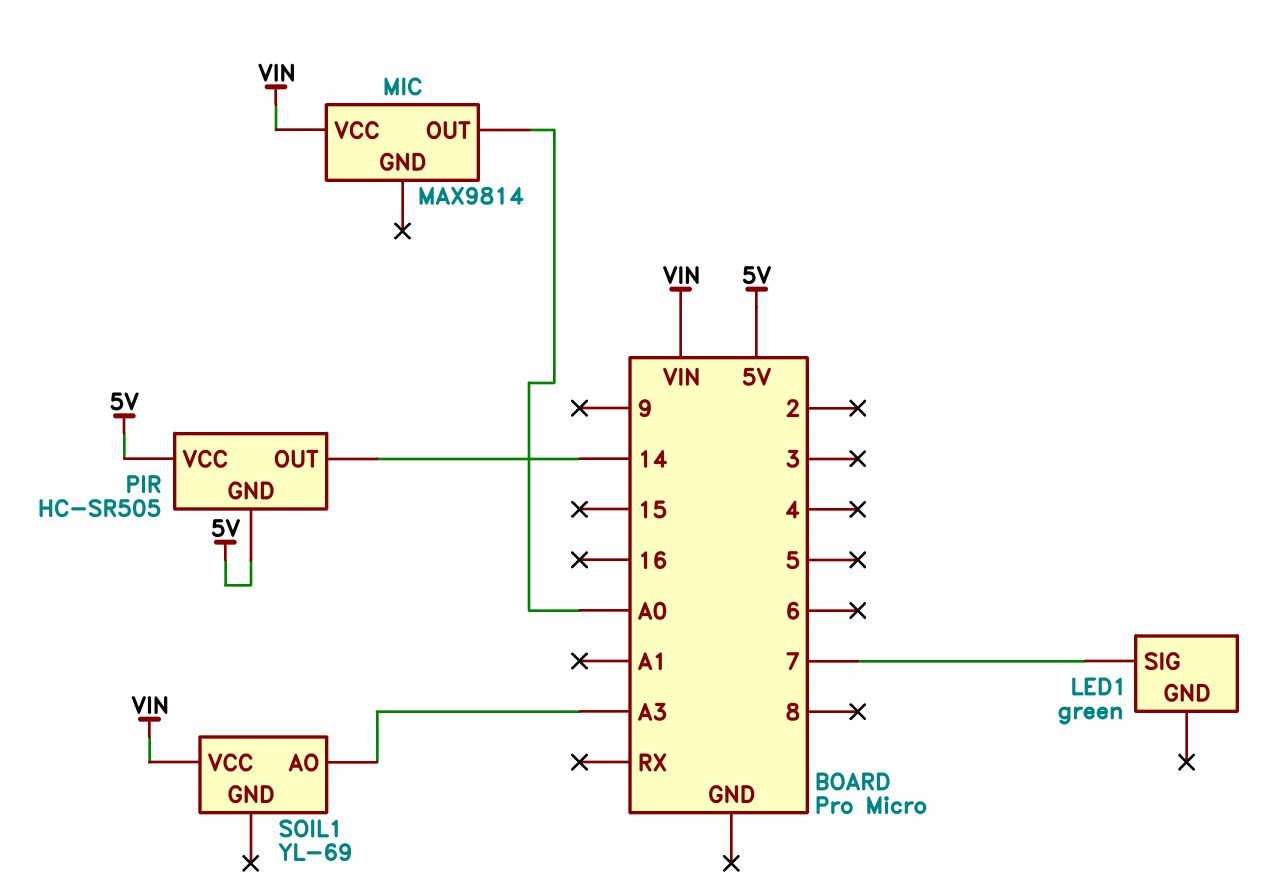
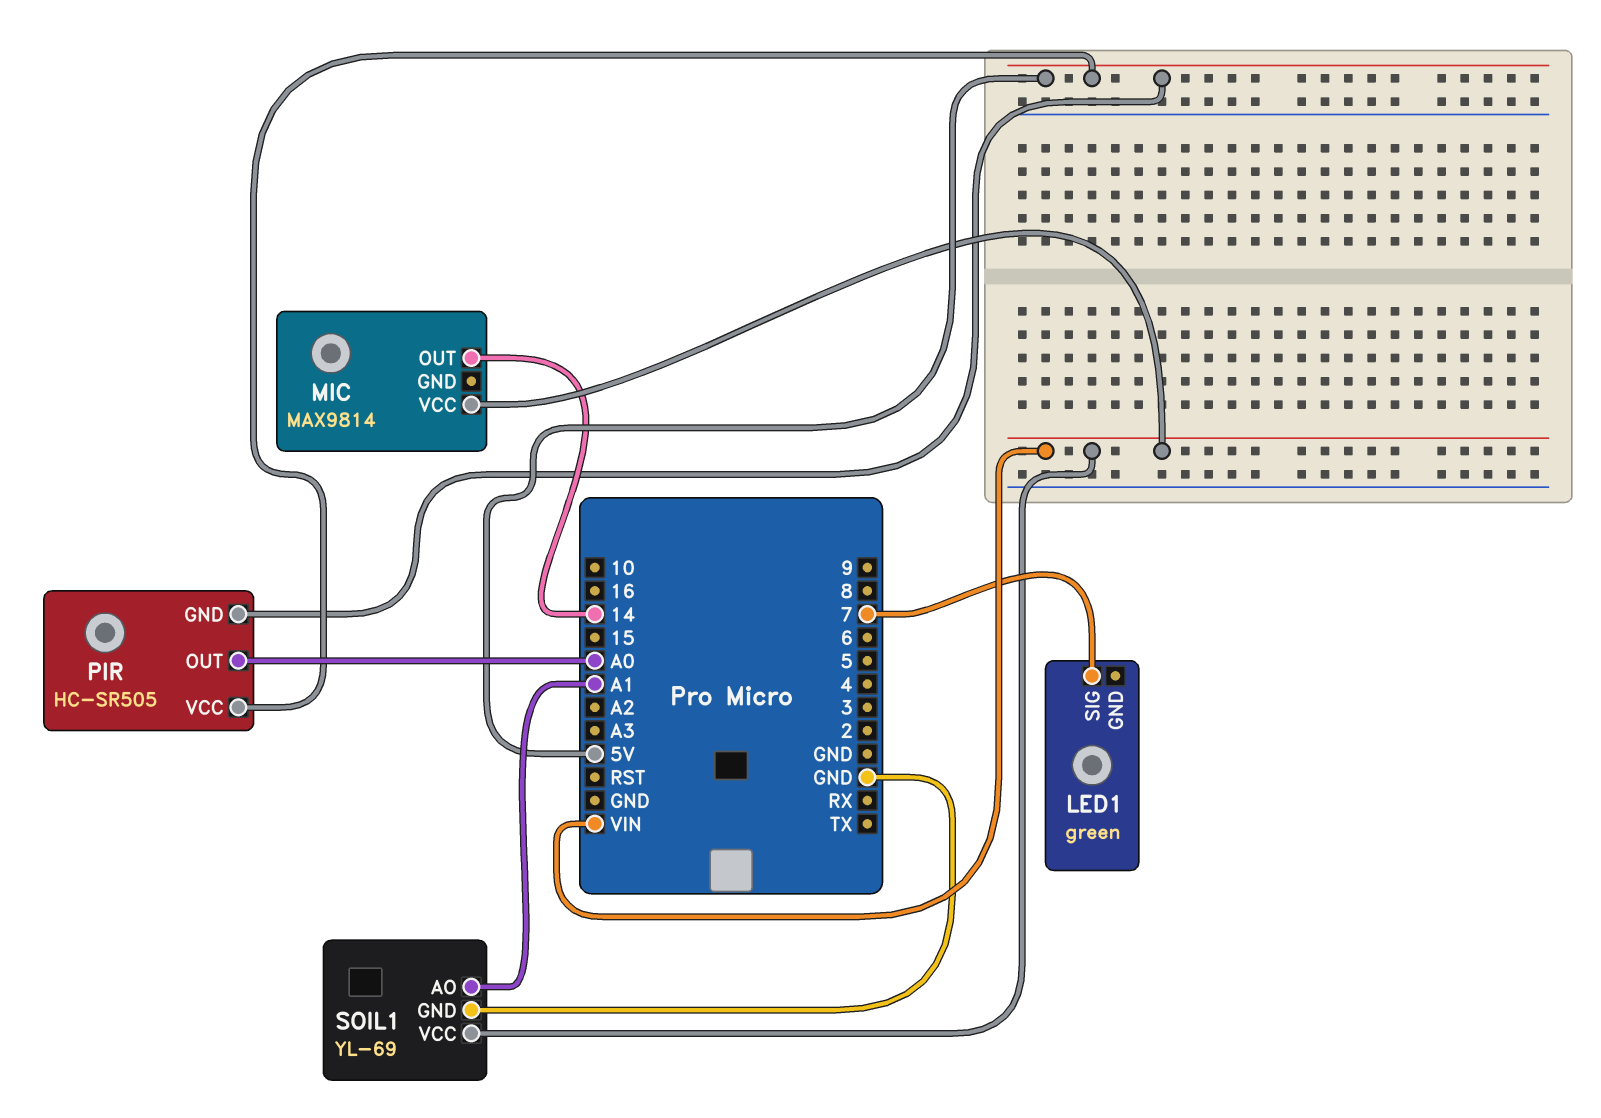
MIC pin OUT: A0 -> 14
PIR pin OUT: 14 -> A0
SOIL1 pin AO: A3 -> A1
SOIL1 pin GND: none -> GND

